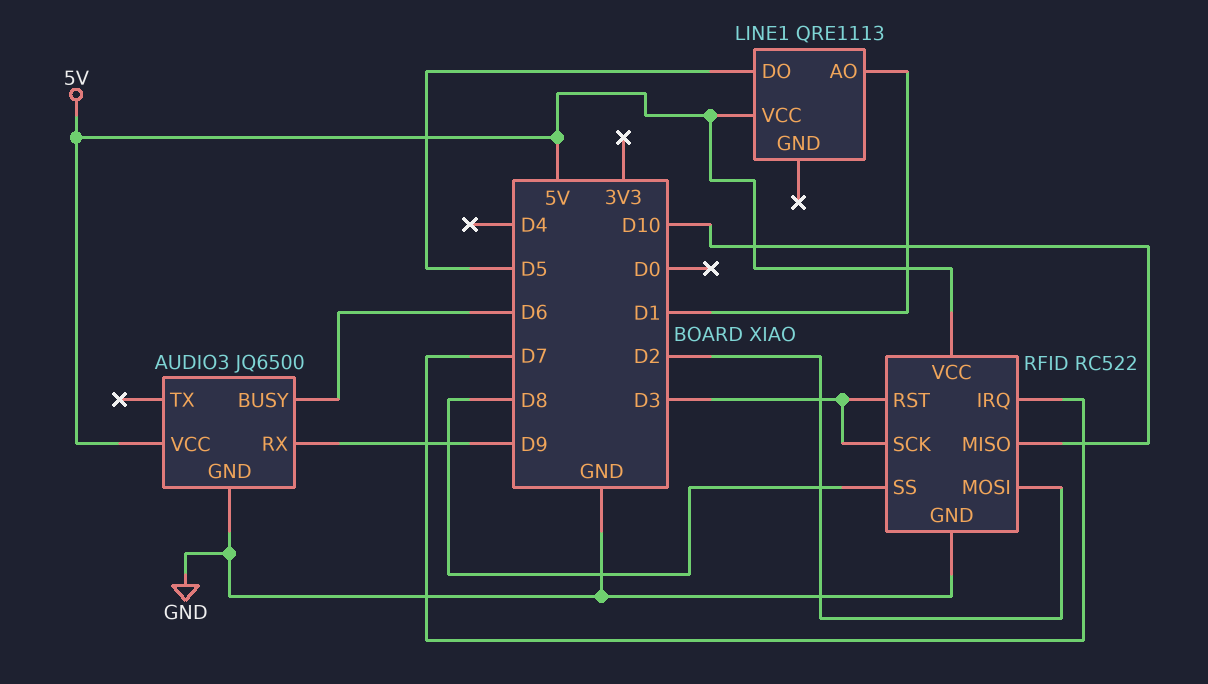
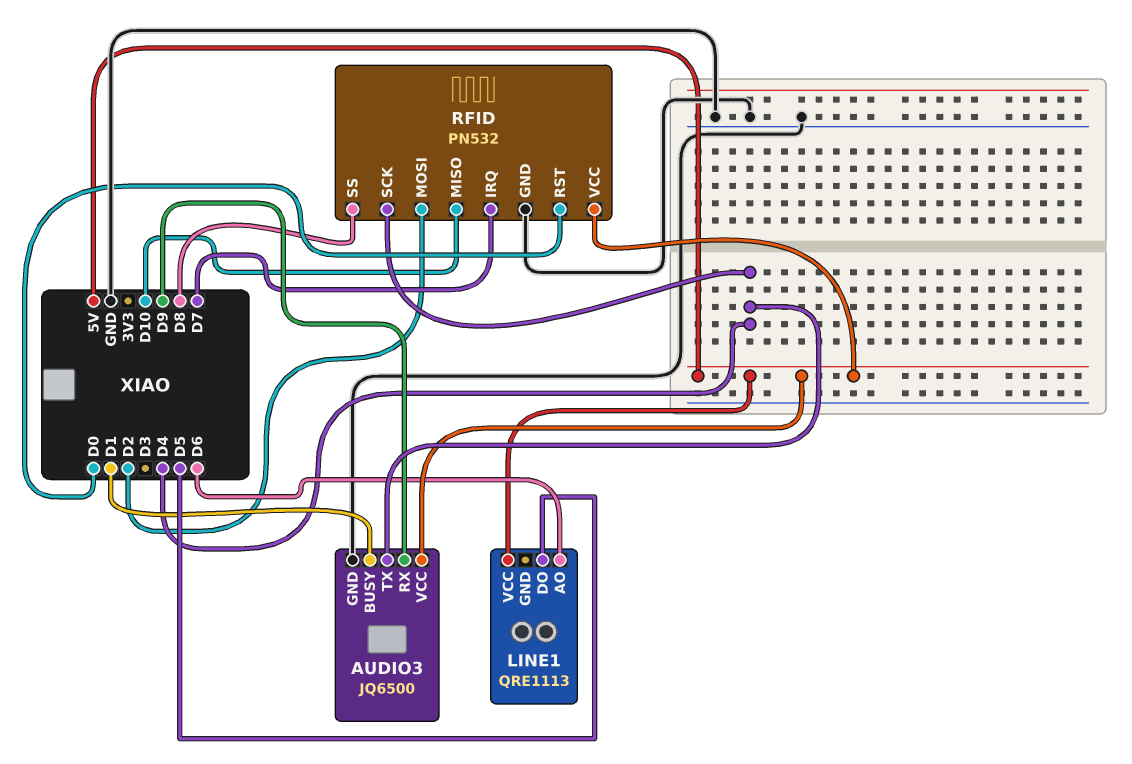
AUDIO3 pin BUSY: D6 -> D1
AUDIO3 pin TX: none -> D4
LINE1 pin AO: D1 -> D6
RFID: RC522 -> PN532
RFID pin RST: D3 -> D0
RFID pin SCK: D3 -> D4

